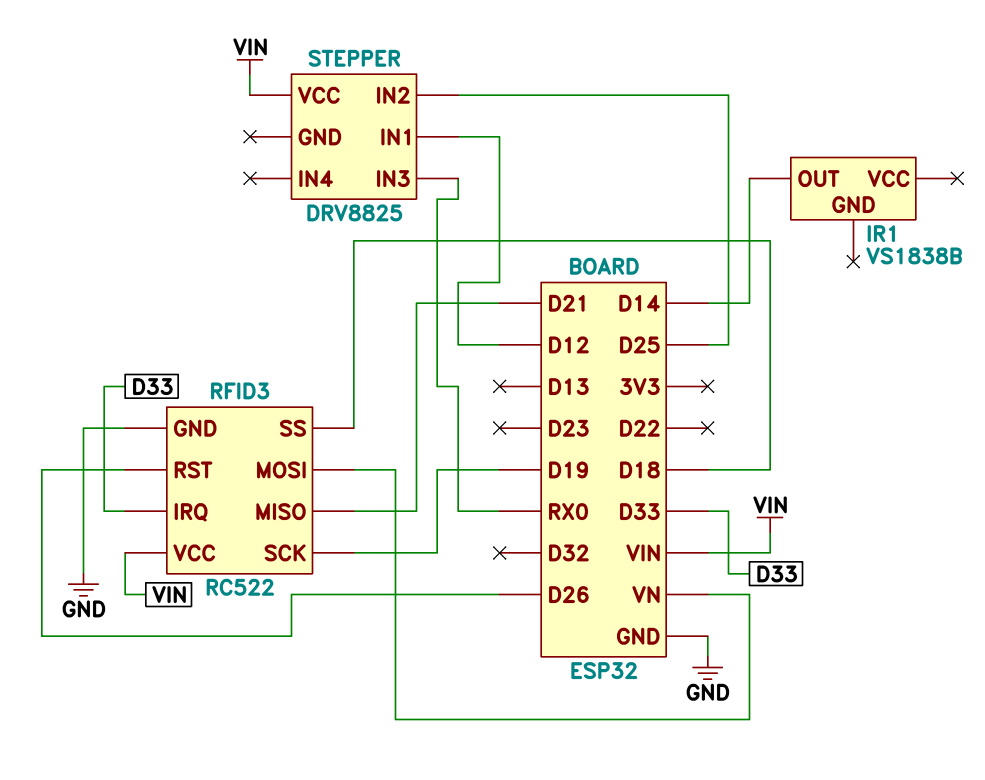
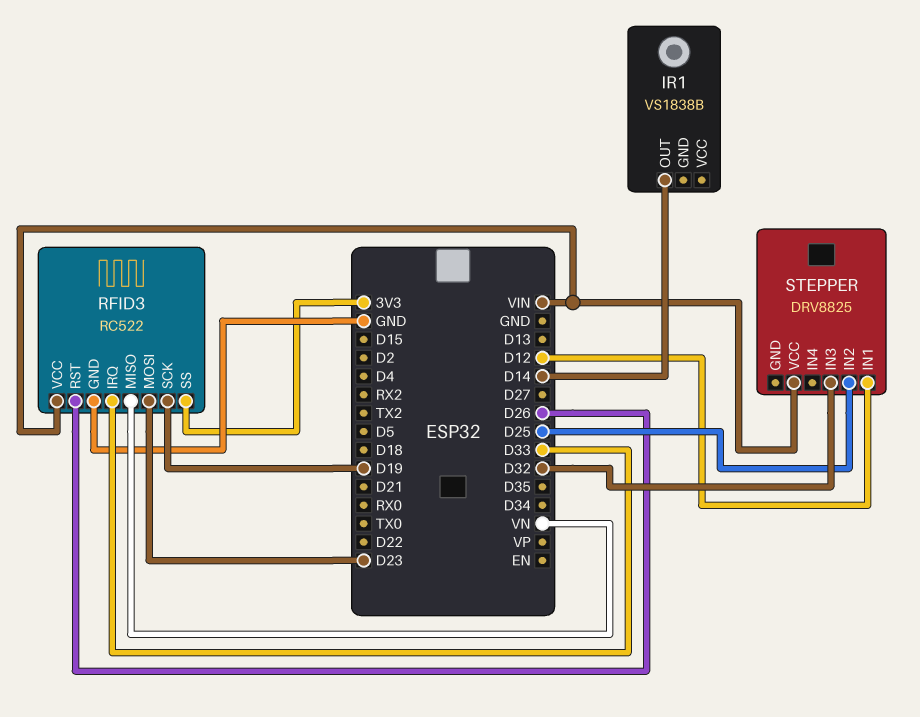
RFID3 pin MISO: D21 -> VN
RFID3 pin MOSI: VN -> D23
RFID3 pin SS: D18 -> 3V3
STEPPER pin IN3: RX0 -> D32

